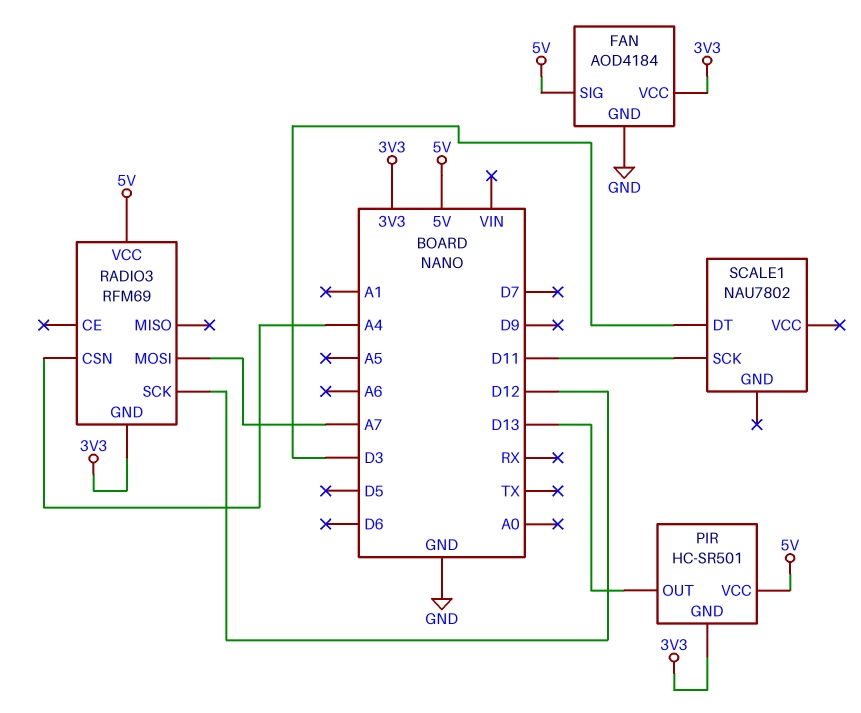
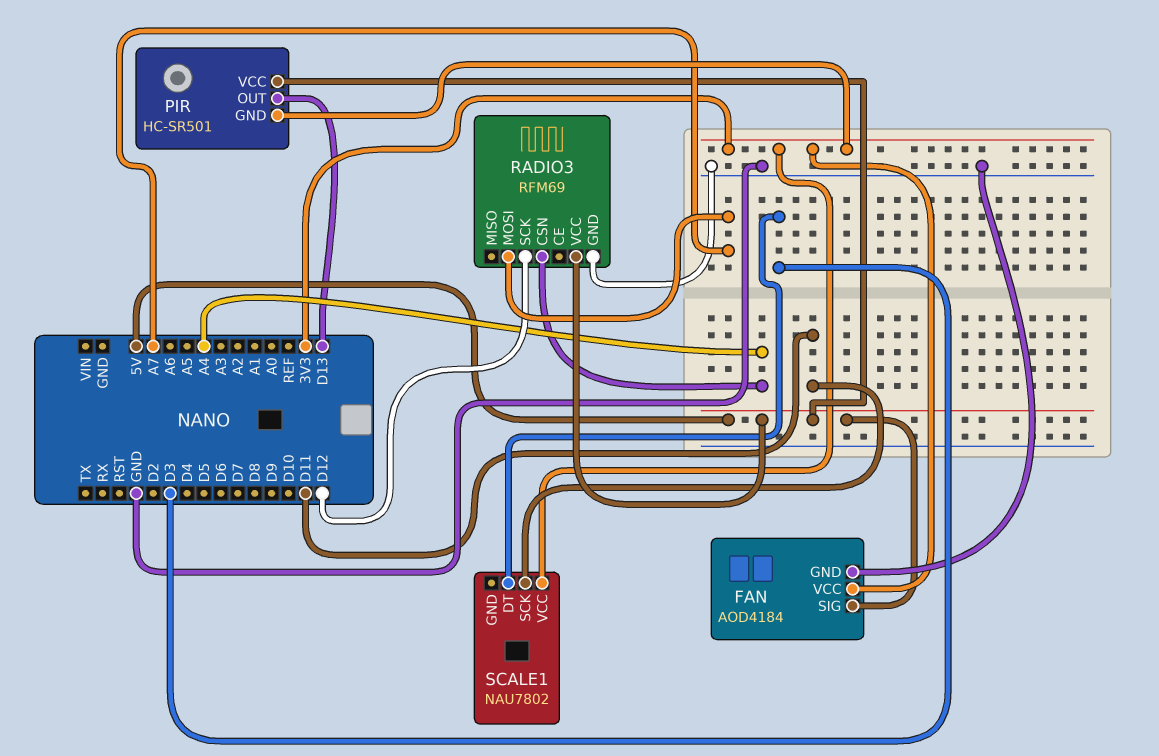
RADIO3 pin GND: 3V3 -> GND
SCALE1 pin VCC: none -> 3V3

